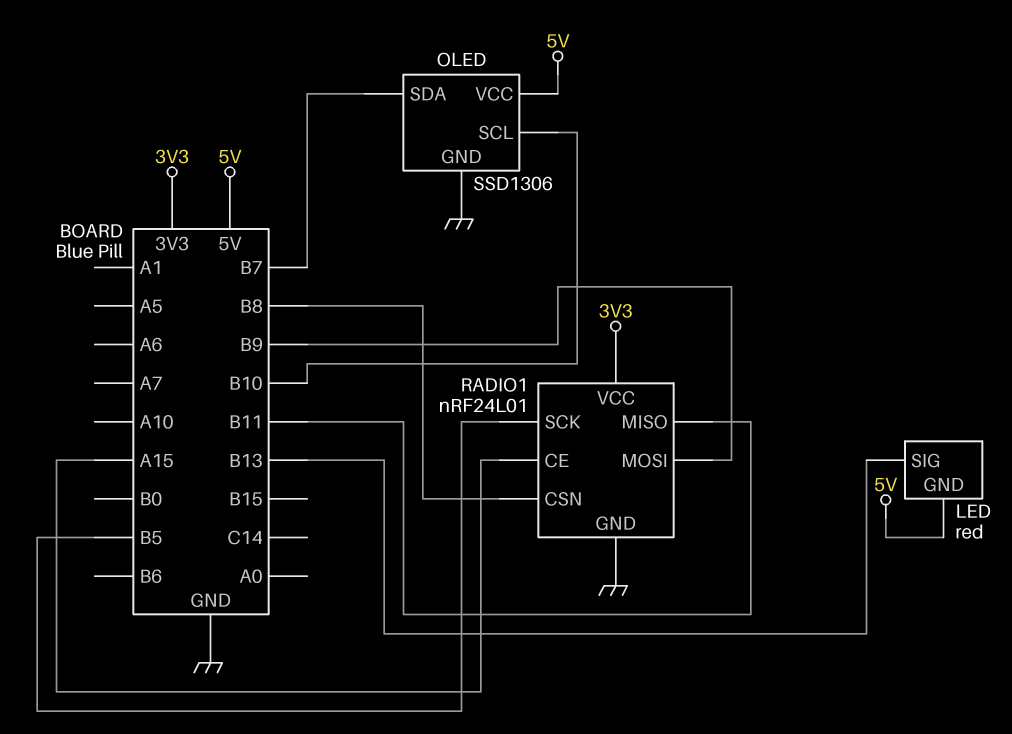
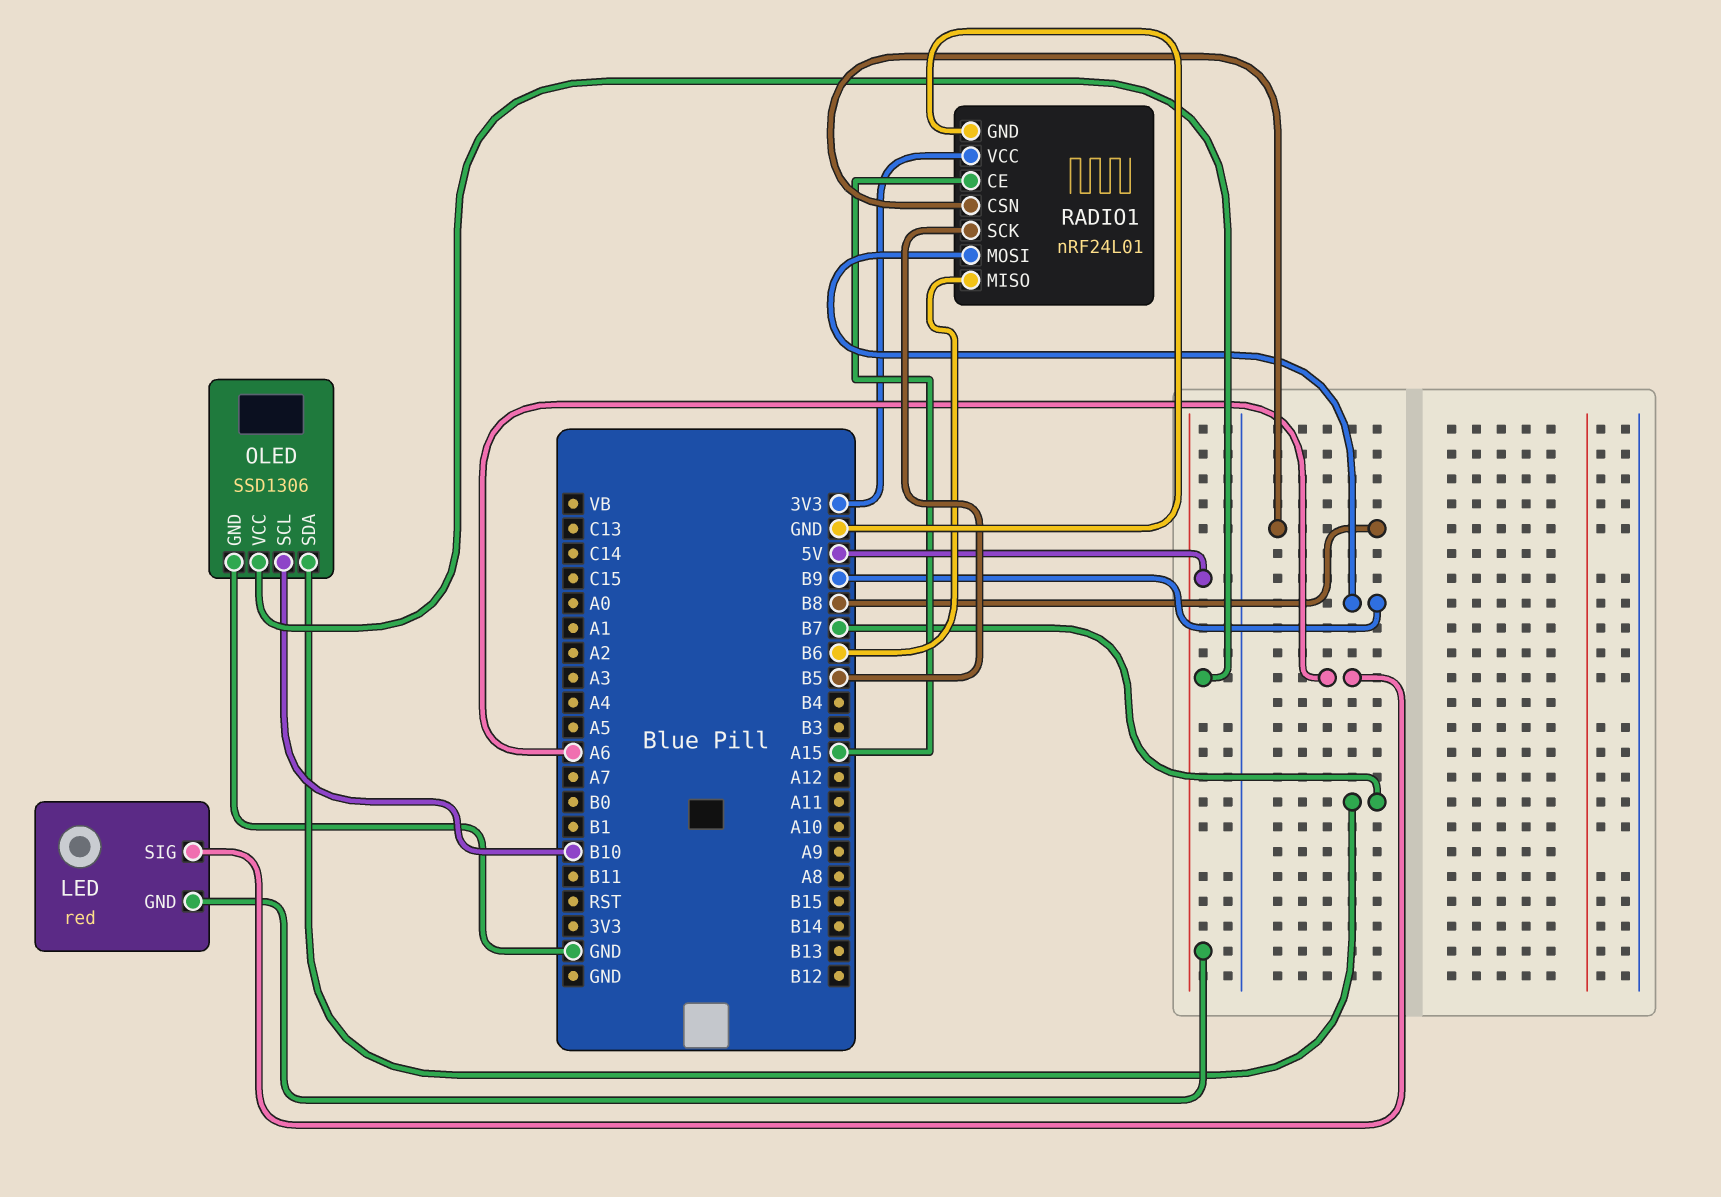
LED pin SIG: B13 -> A6
RADIO1 pin MISO: B11 -> B6

